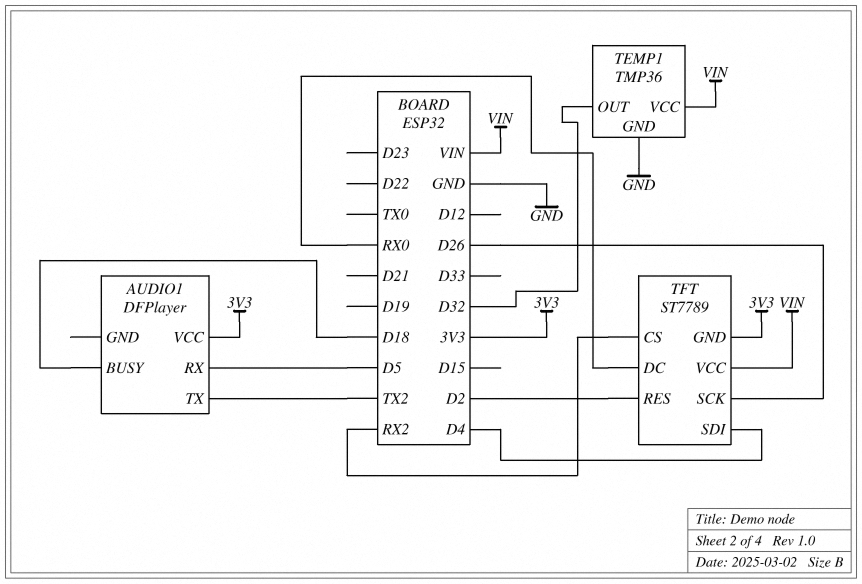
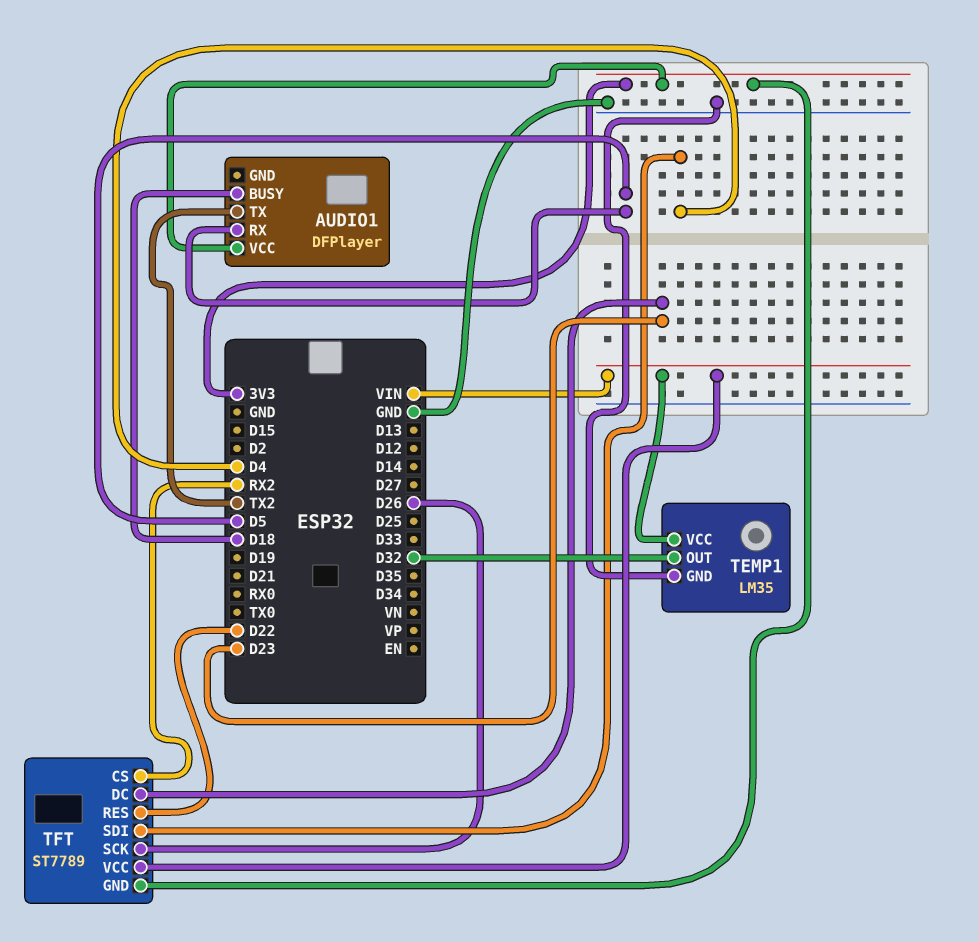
TEMP1: TMP36 -> LM35
TFT pin DC: RX0 -> D23
TFT pin RES: D2 -> D22

